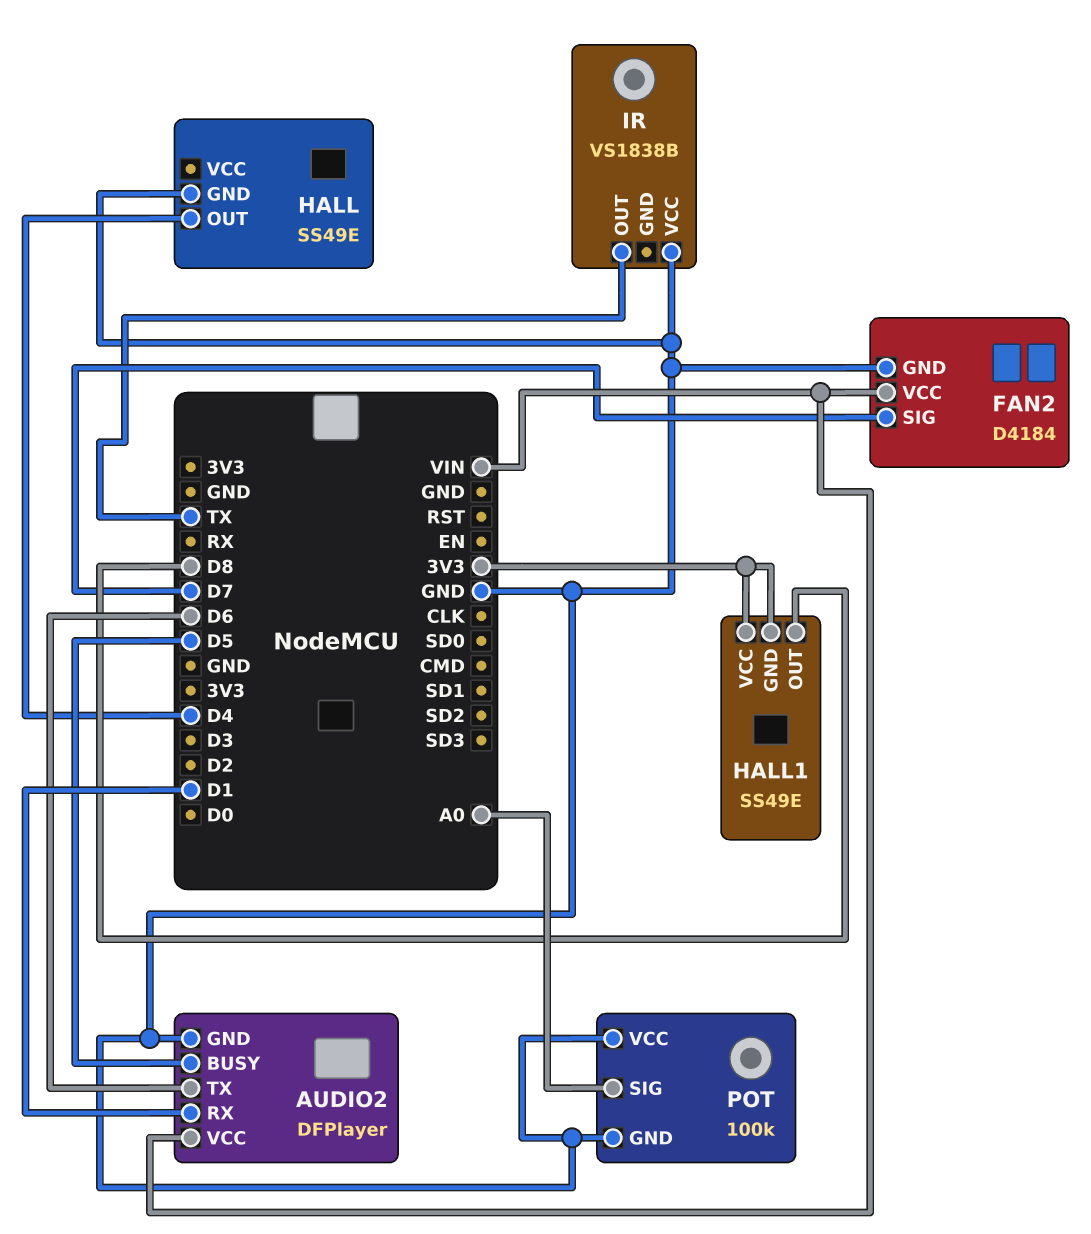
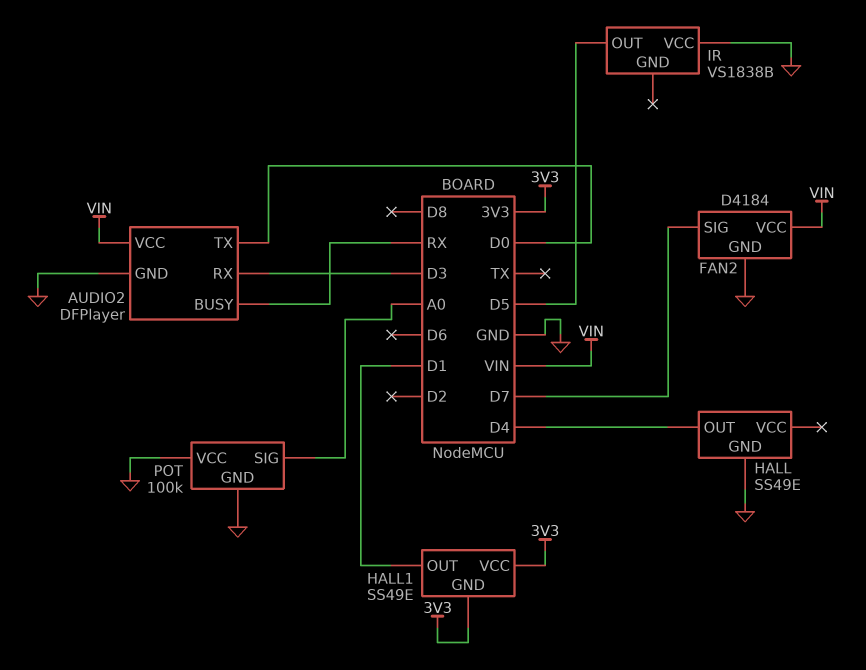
AUDIO2 pin BUSY: D5 -> RX
AUDIO2 pin RX: D1 -> D3
AUDIO2 pin TX: D6 -> D0
HALL1 pin OUT: D8 -> D1
IR pin OUT: TX -> D5

